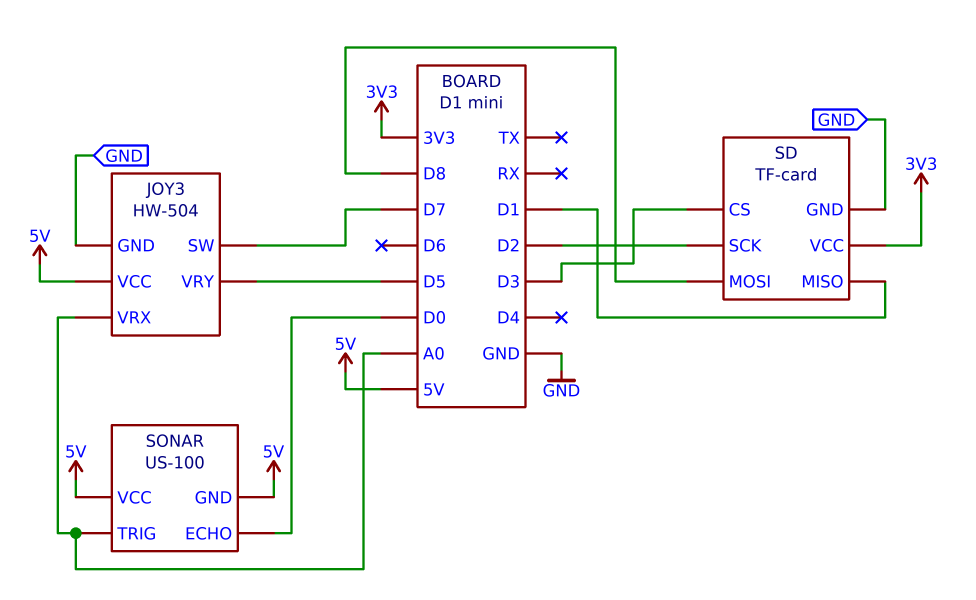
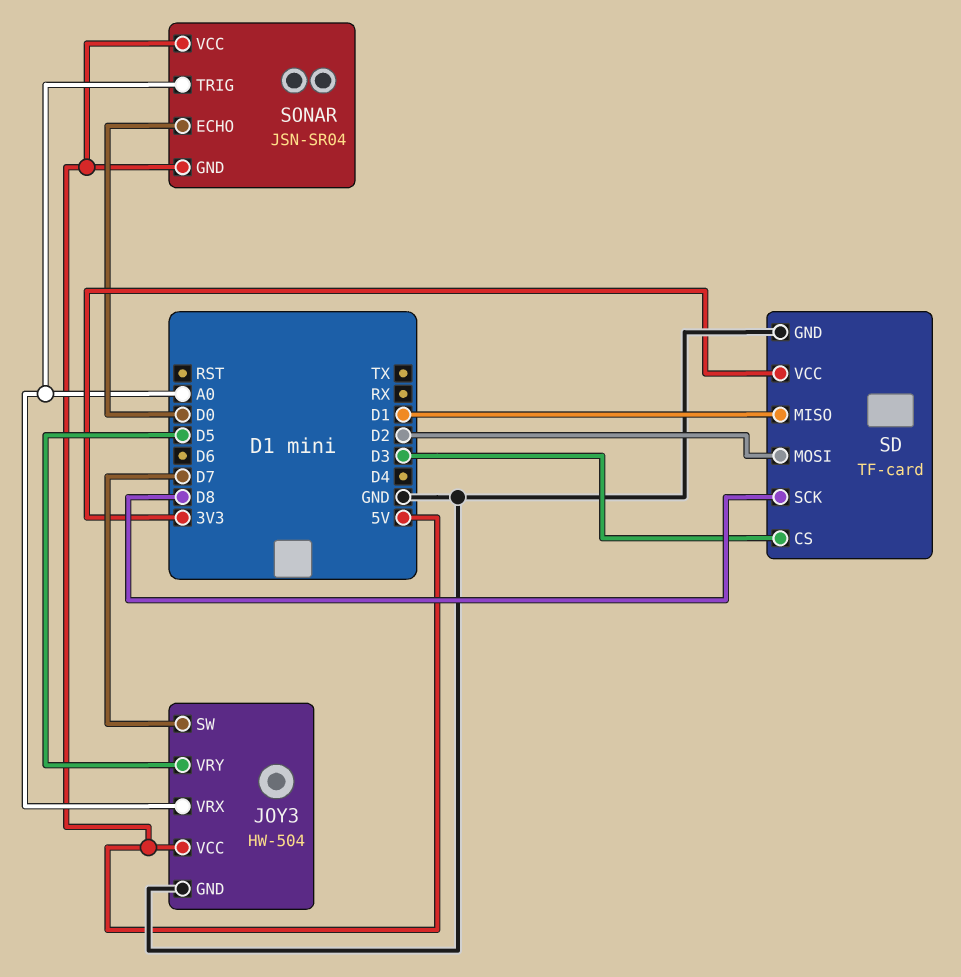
SD pin MOSI: D8 -> D2
SD pin SCK: D2 -> D8
SONAR: US-100 -> JSN-SR04

